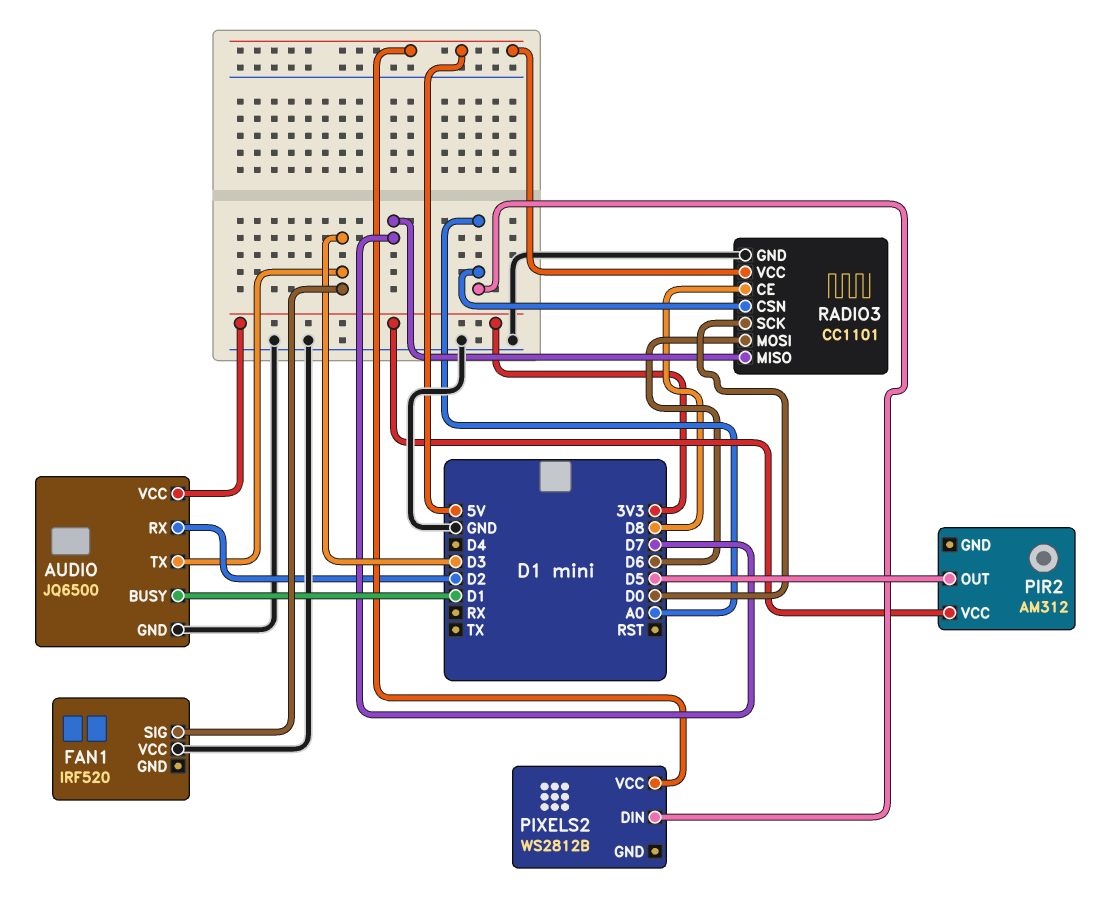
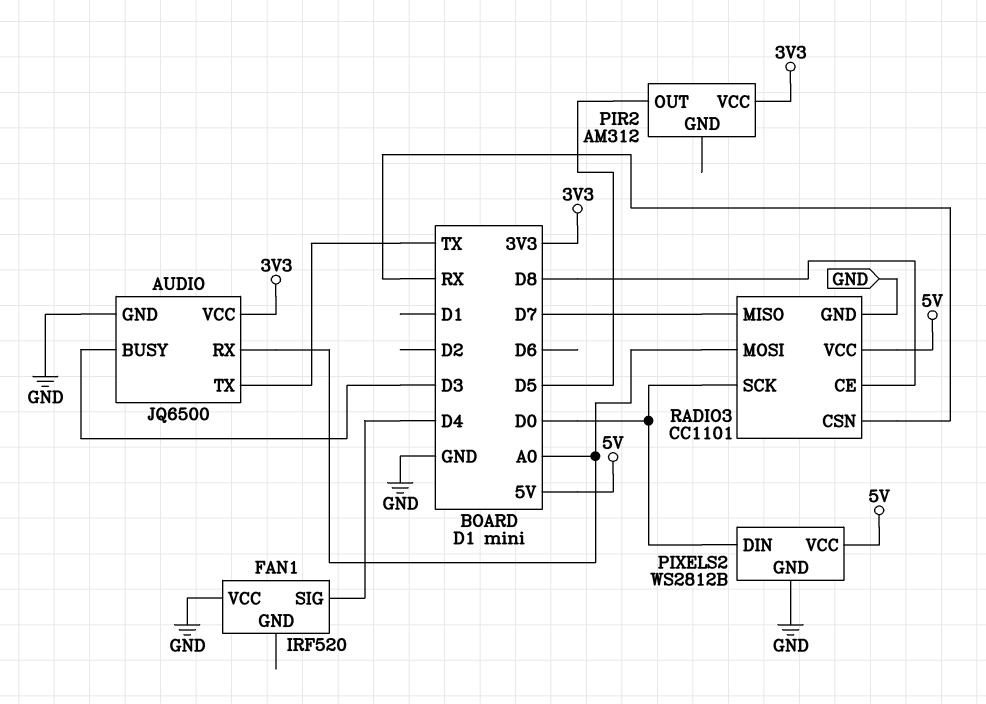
AUDIO pin BUSY: D1 -> D3
AUDIO pin RX: D2 -> A0
AUDIO pin TX: D3 -> TX
FAN1 pin SIG: D3 -> D4
PIXELS2 pin DIN: A0 -> D0
PIXELS2 pin GND: none -> GND
RADIO3 pin CSN: A0 -> RX
RADIO3 pin MOSI: D6 -> A0

